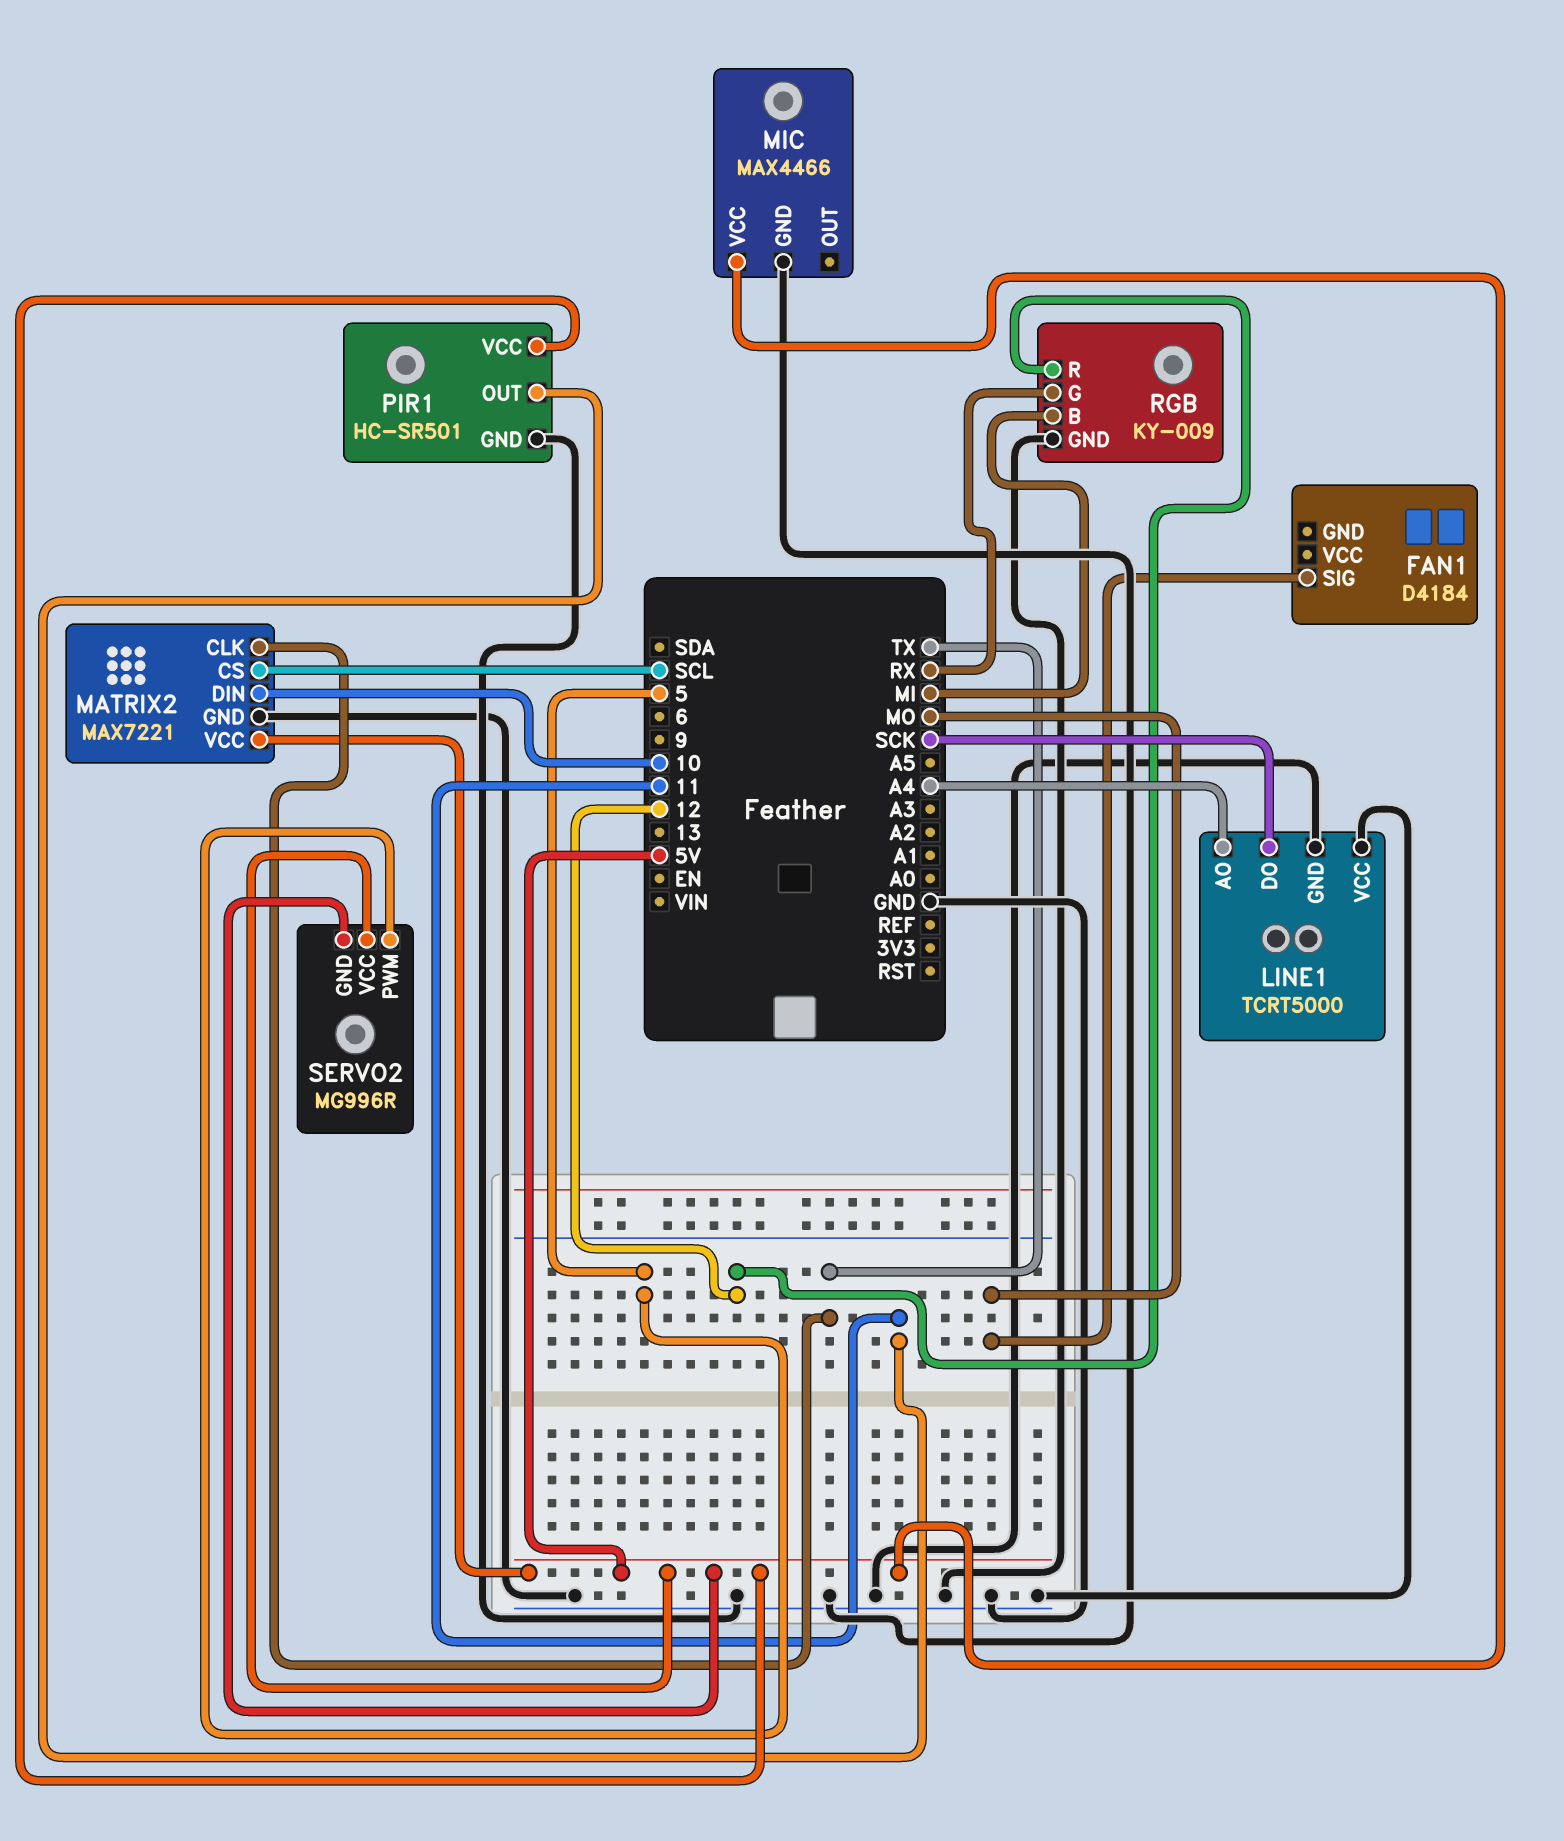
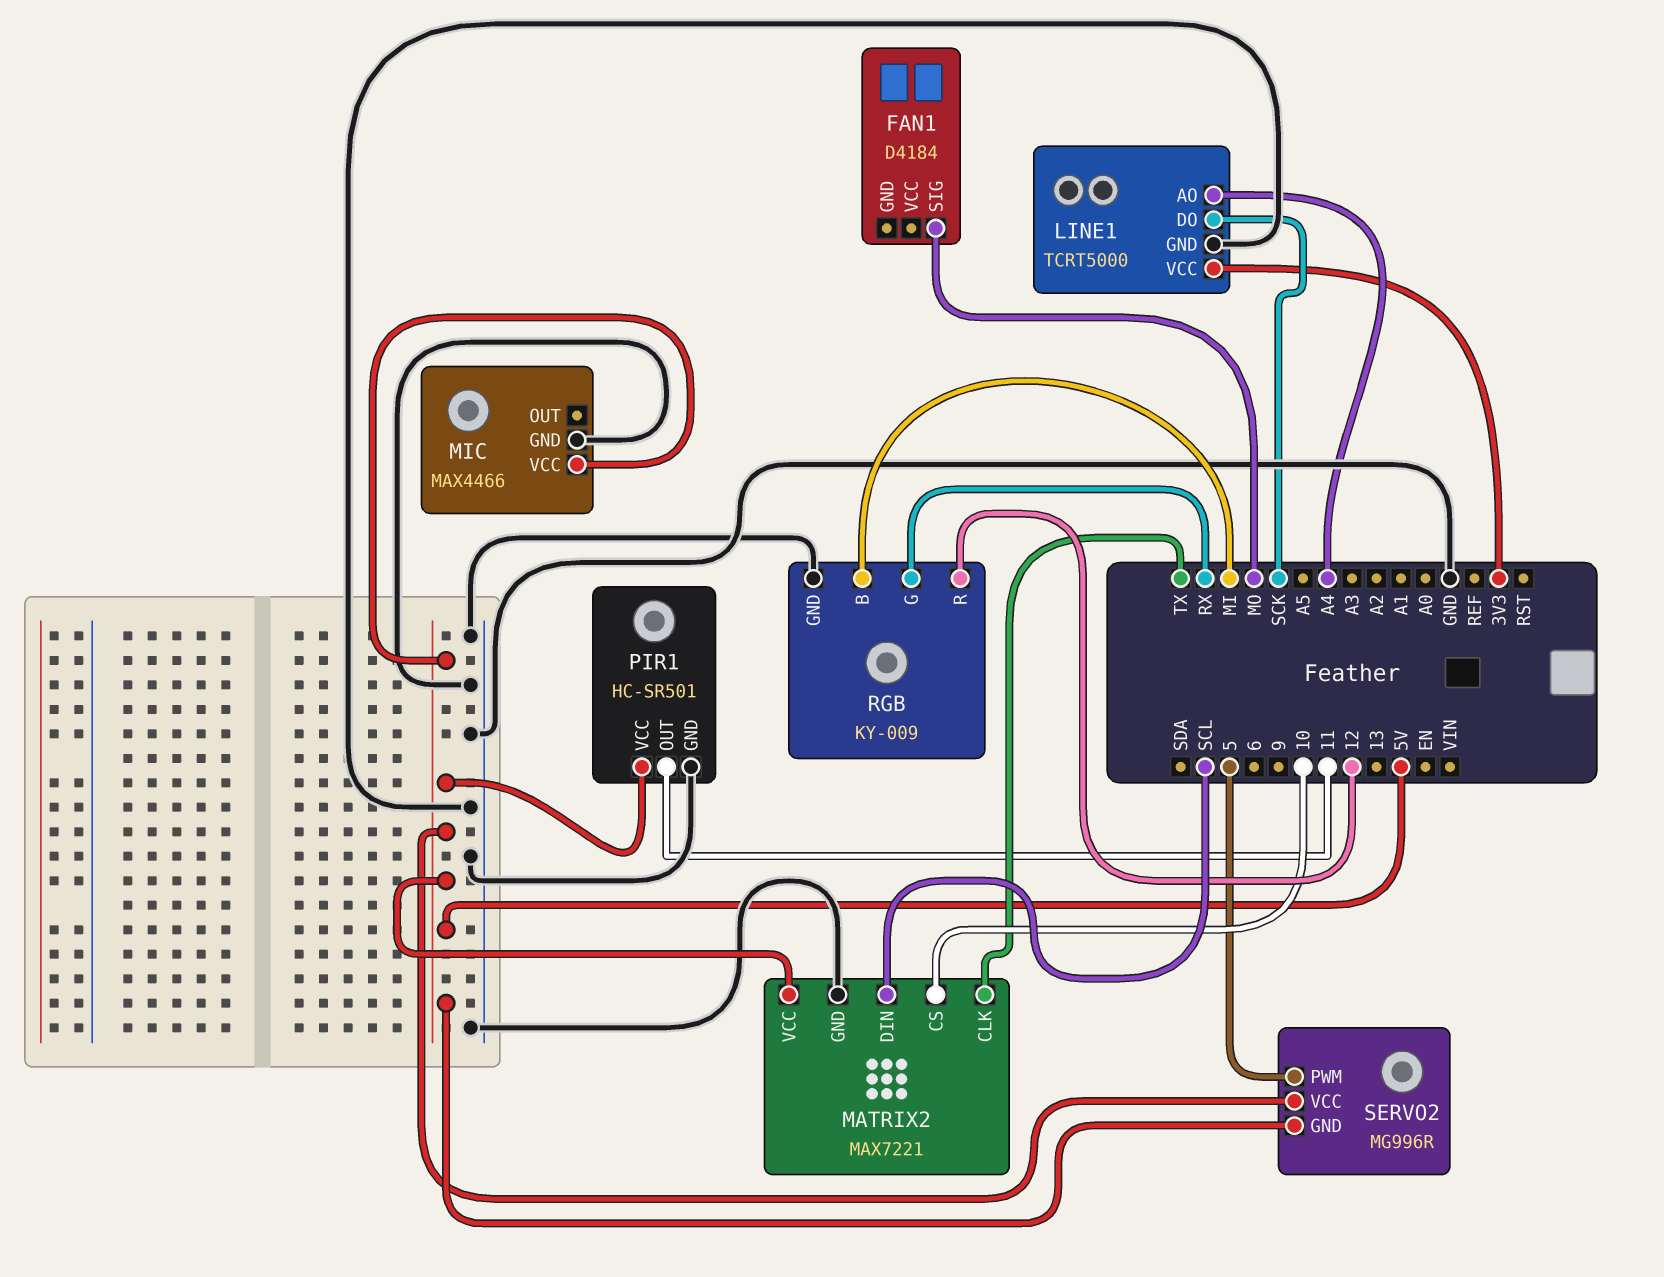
LINE1 pin VCC: GND -> 3V3
MATRIX2 pin CS: SCL -> 10
MATRIX2 pin DIN: 10 -> SCL

